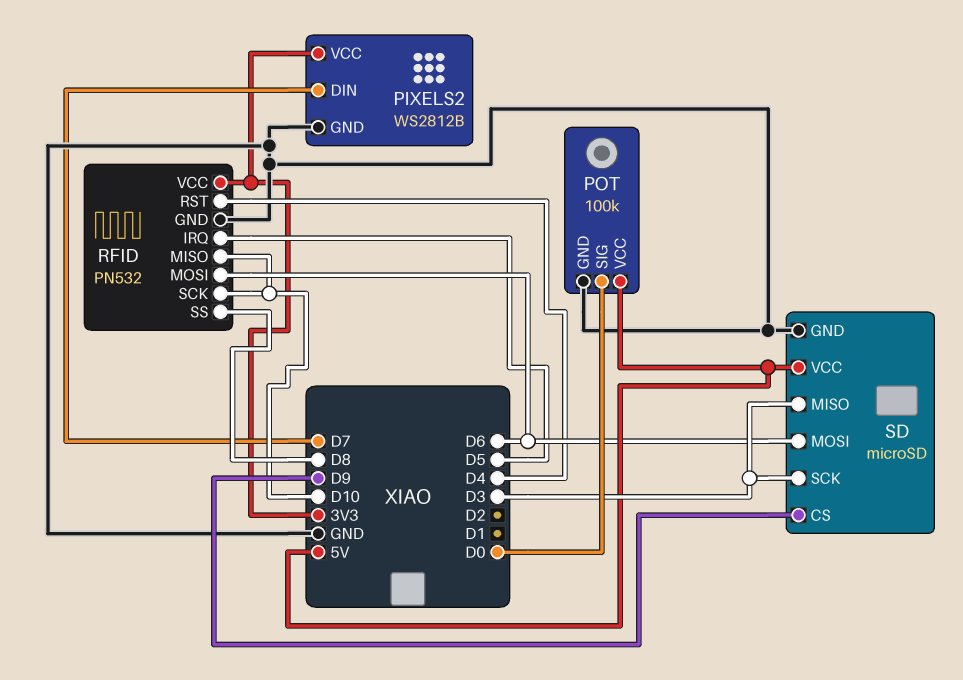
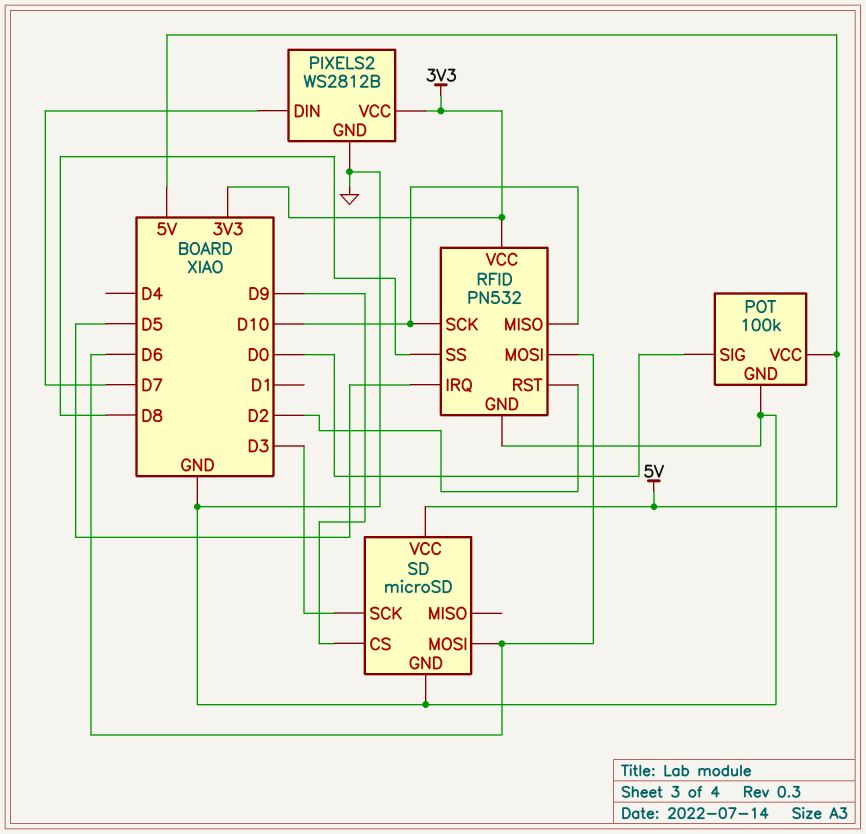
RFID pin RST: D4 -> D2
SD pin MISO: D3 -> none

